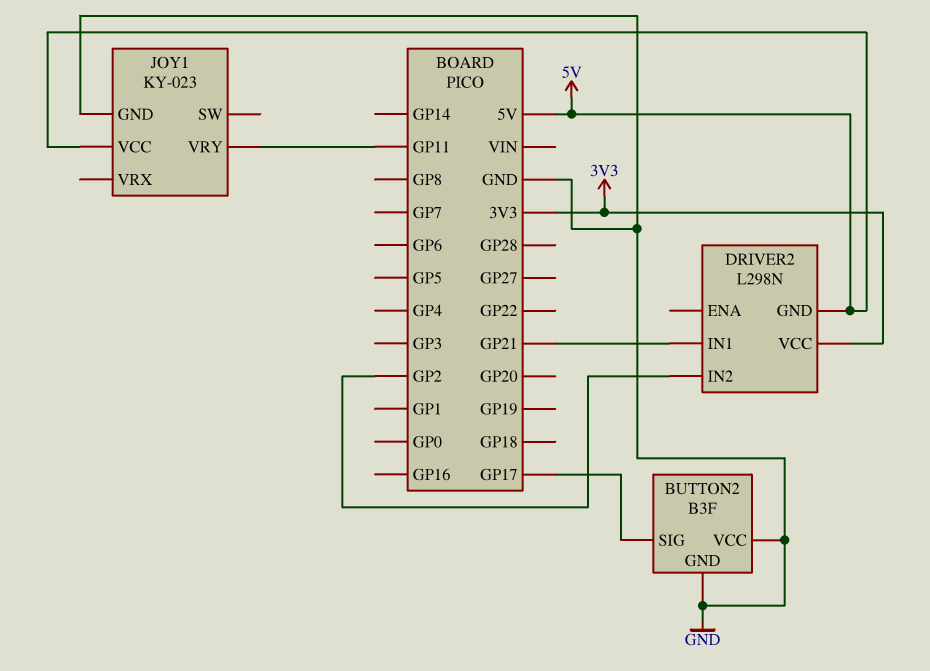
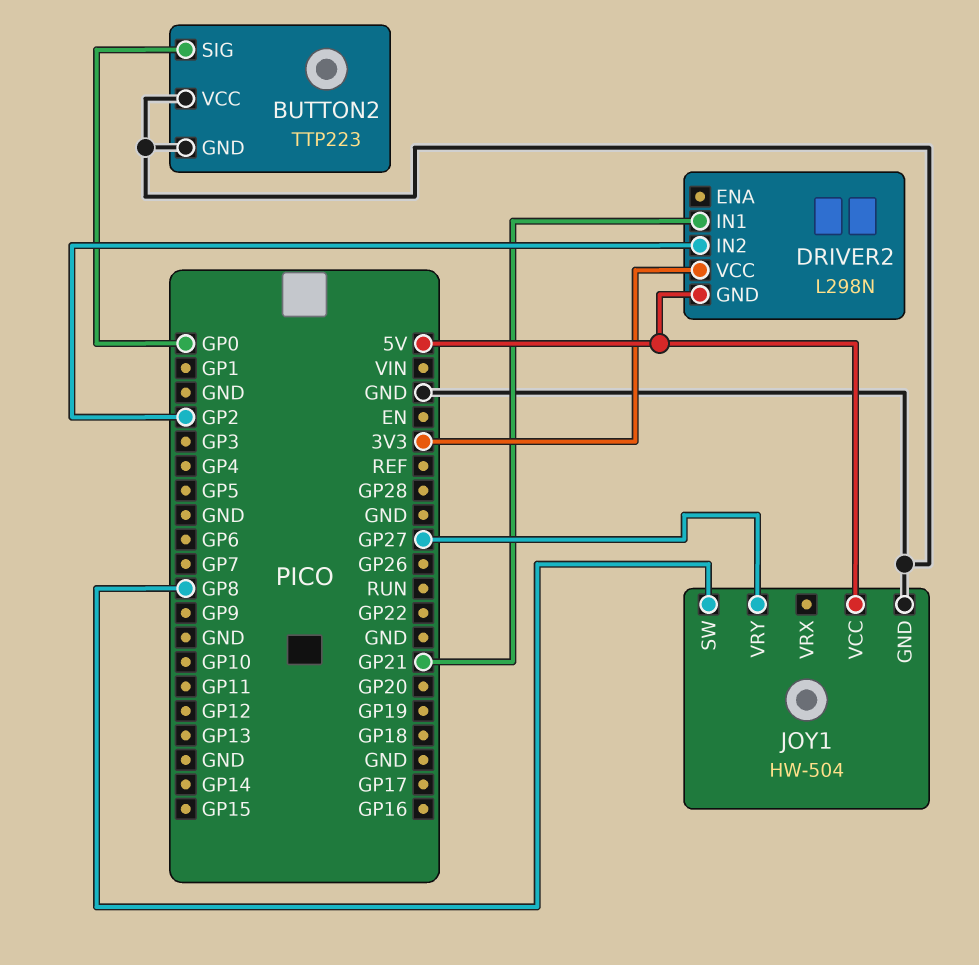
BUTTON2: B3F -> TTP223
BUTTON2 pin SIG: GP17 -> GP0
JOY1: KY-023 -> HW-504
JOY1 pin SW: none -> GP8
JOY1 pin VRY: GP11 -> GP27

